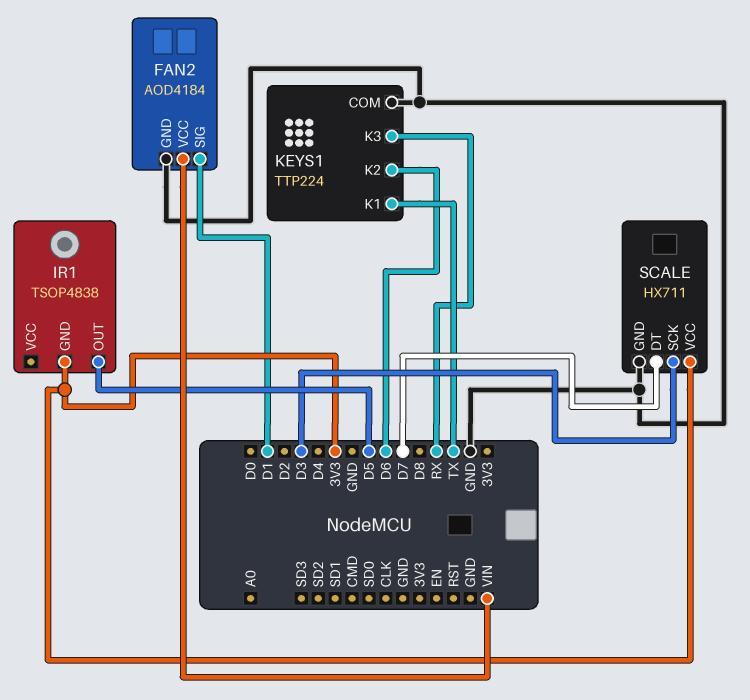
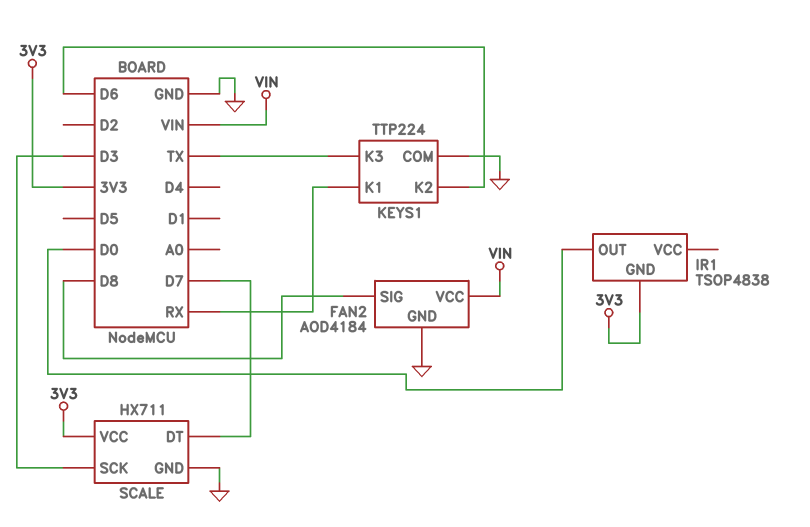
FAN2 pin SIG: D1 -> D8
IR1 pin OUT: D5 -> D0
KEYS1 pin K1: TX -> RX
KEYS1 pin K3: RX -> TX

